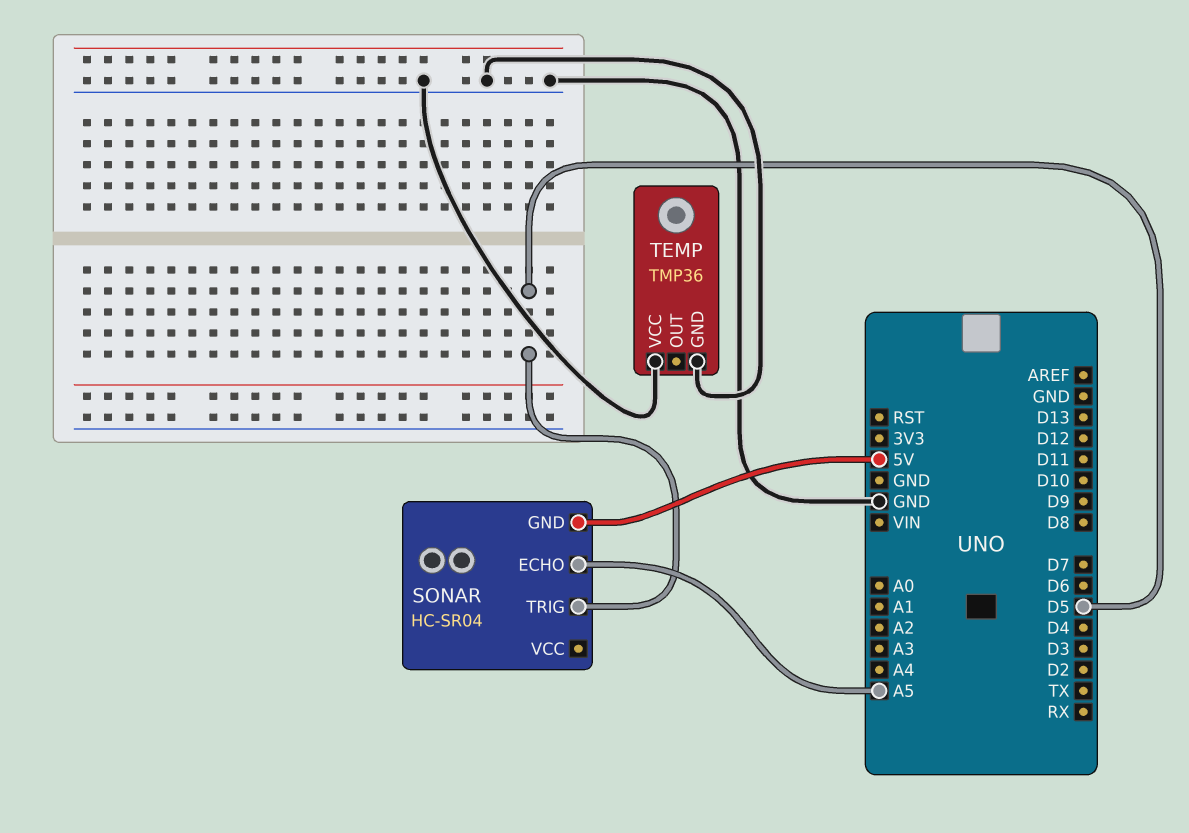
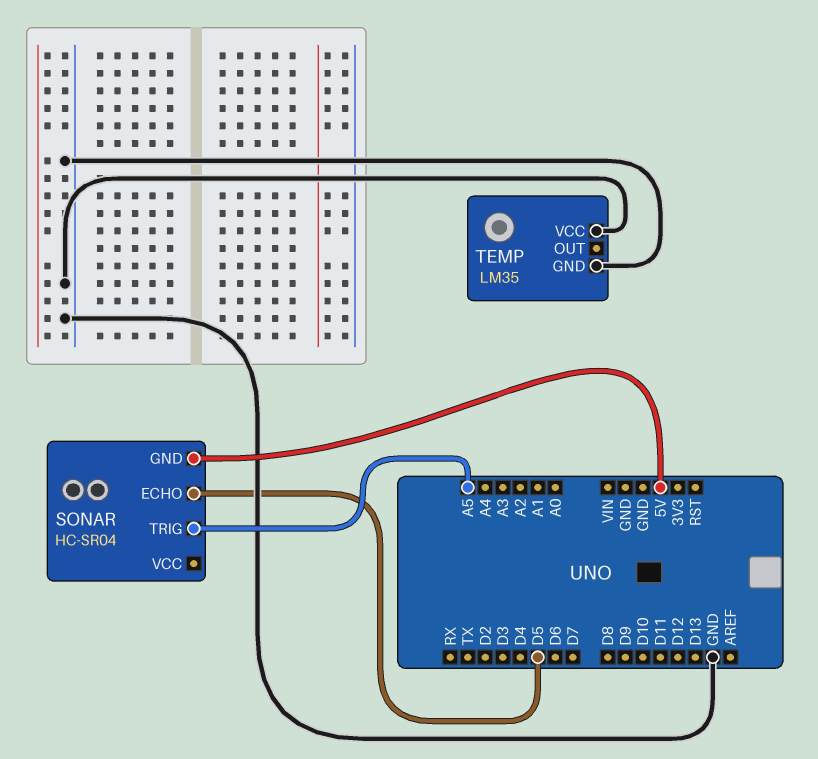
SONAR pin ECHO: A5 -> D5
SONAR pin TRIG: D5 -> A5
TEMP: TMP36 -> LM35

